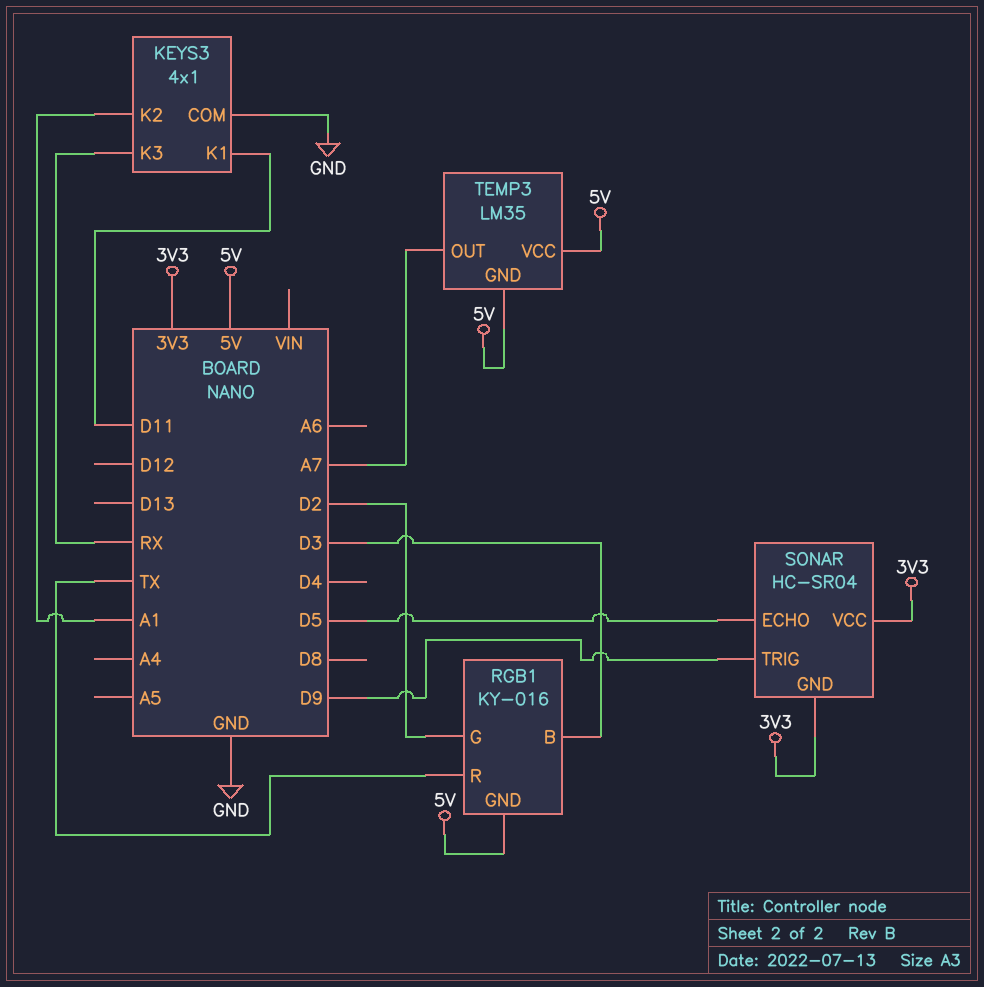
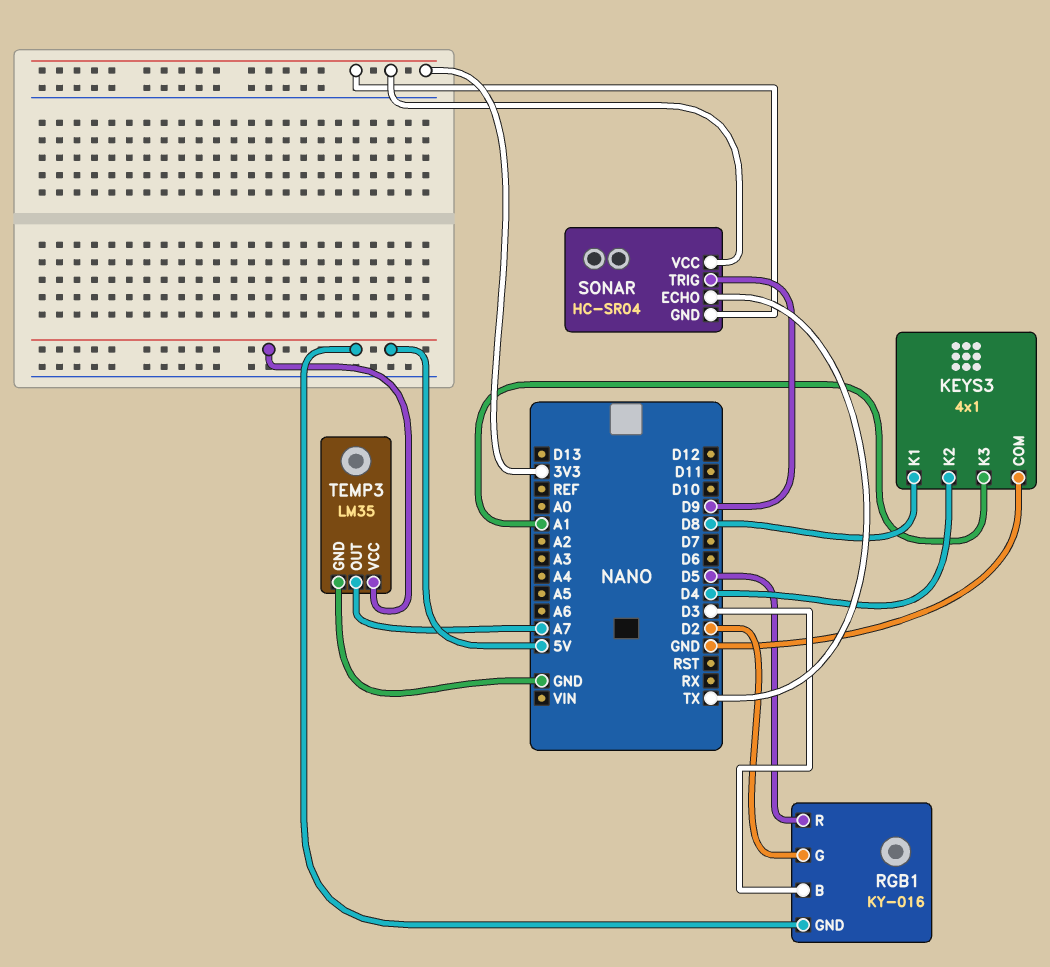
KEYS3 pin K1: D11 -> D8
KEYS3 pin K2: A1 -> D4
KEYS3 pin K3: RX -> A1
RGB1 pin R: TX -> D5
SONAR pin ECHO: D5 -> TX
TEMP3 pin GND: 5V -> GND

